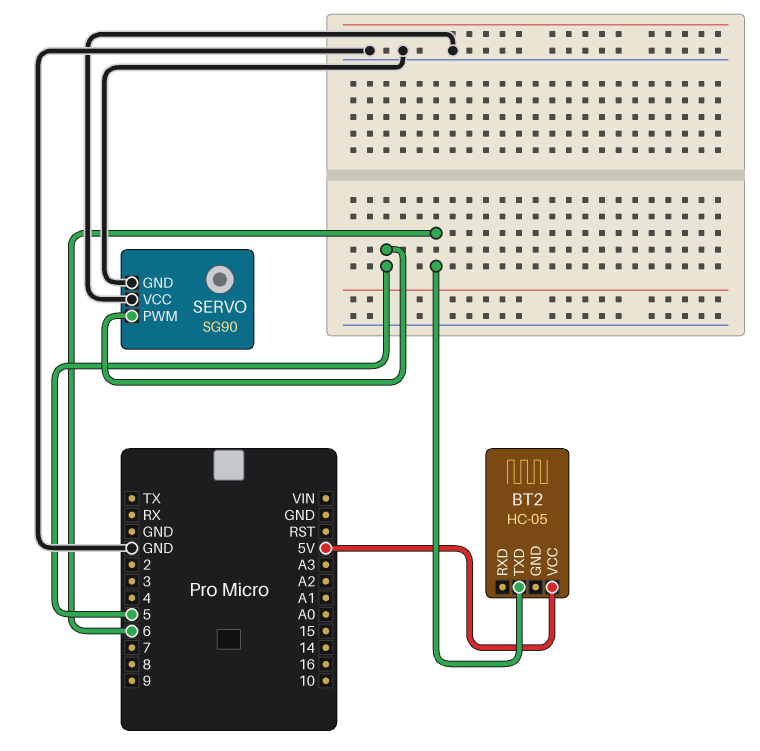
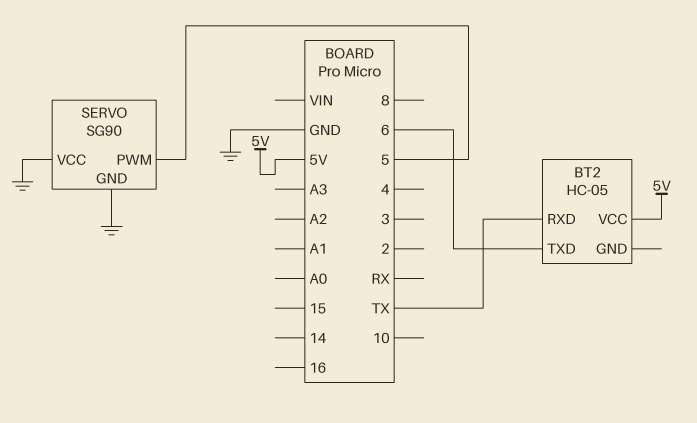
BT2 pin RXD: none -> TX

